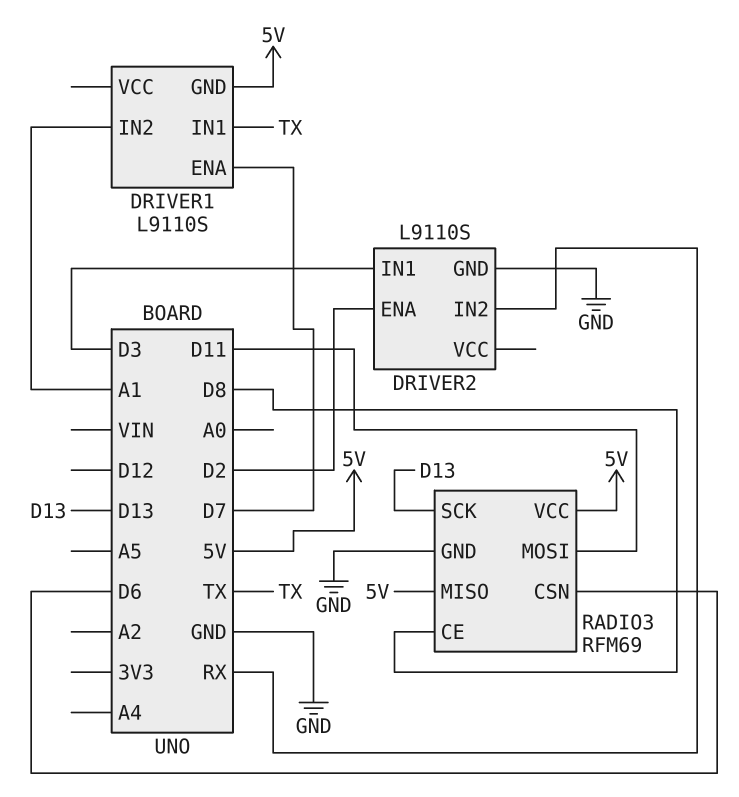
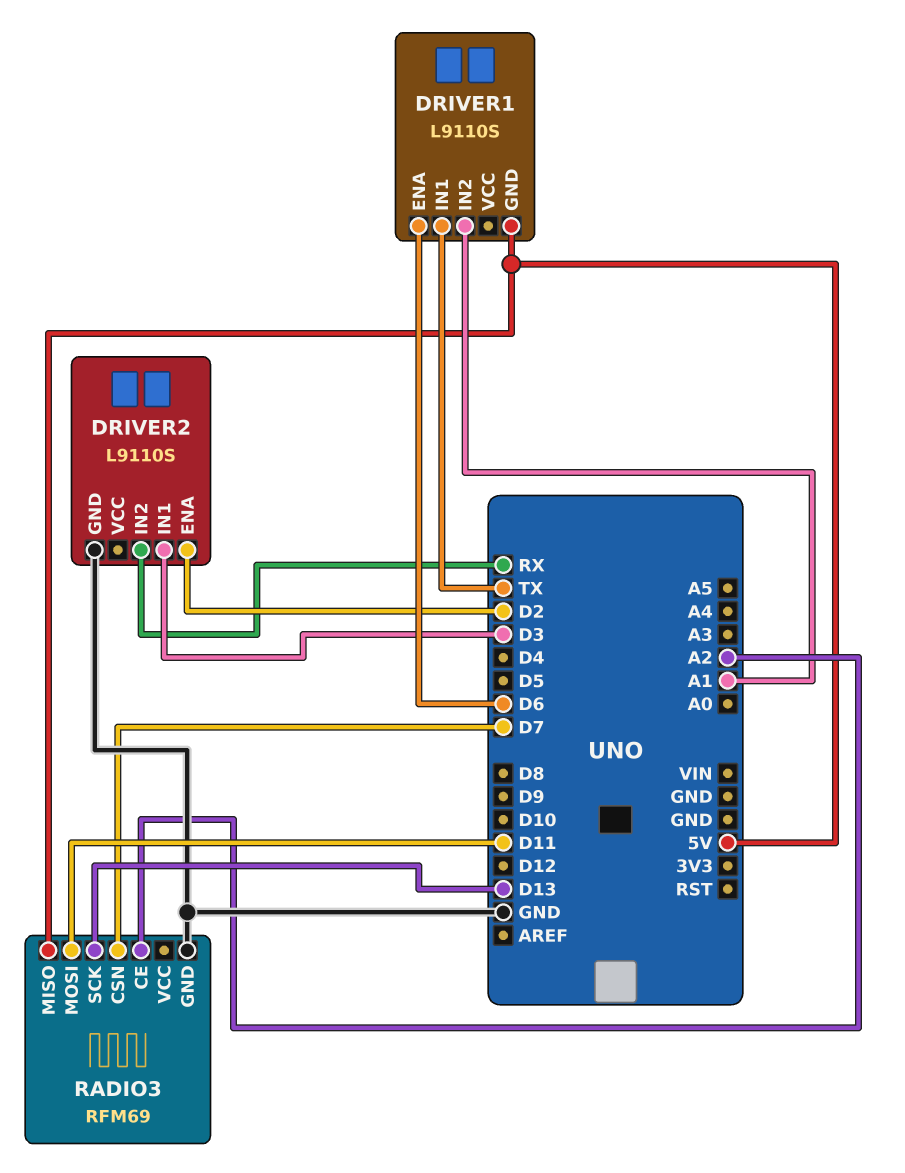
DRIVER1 pin ENA: D7 -> D6
RADIO3 pin CE: D8 -> A2
RADIO3 pin CSN: D6 -> D7
RADIO3 pin VCC: 5V -> none

